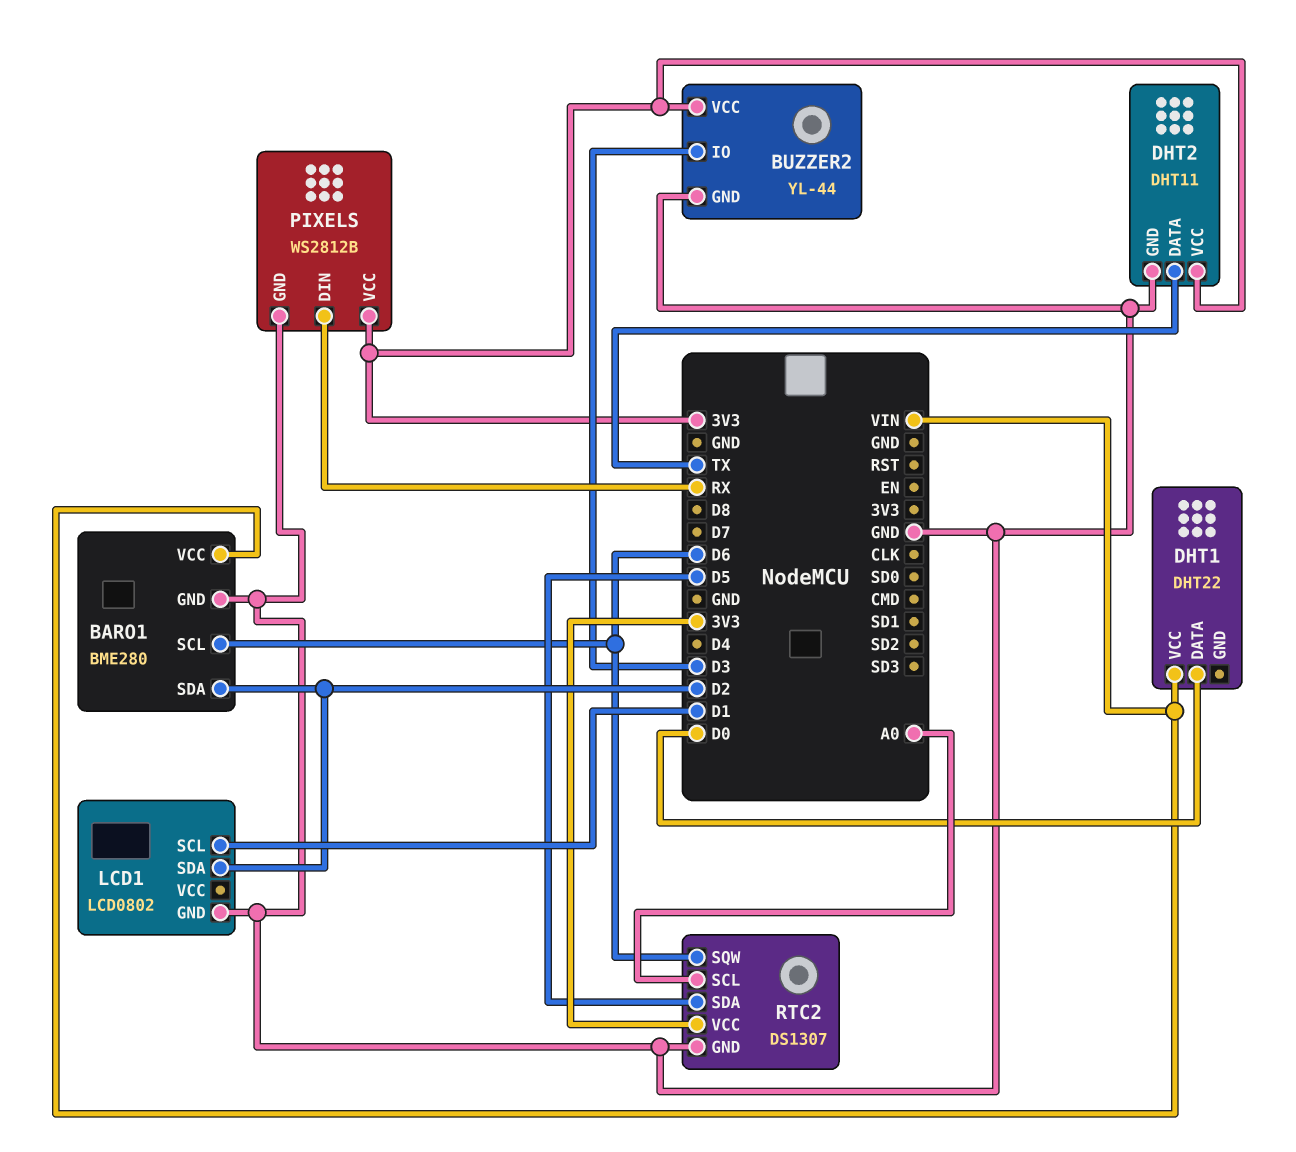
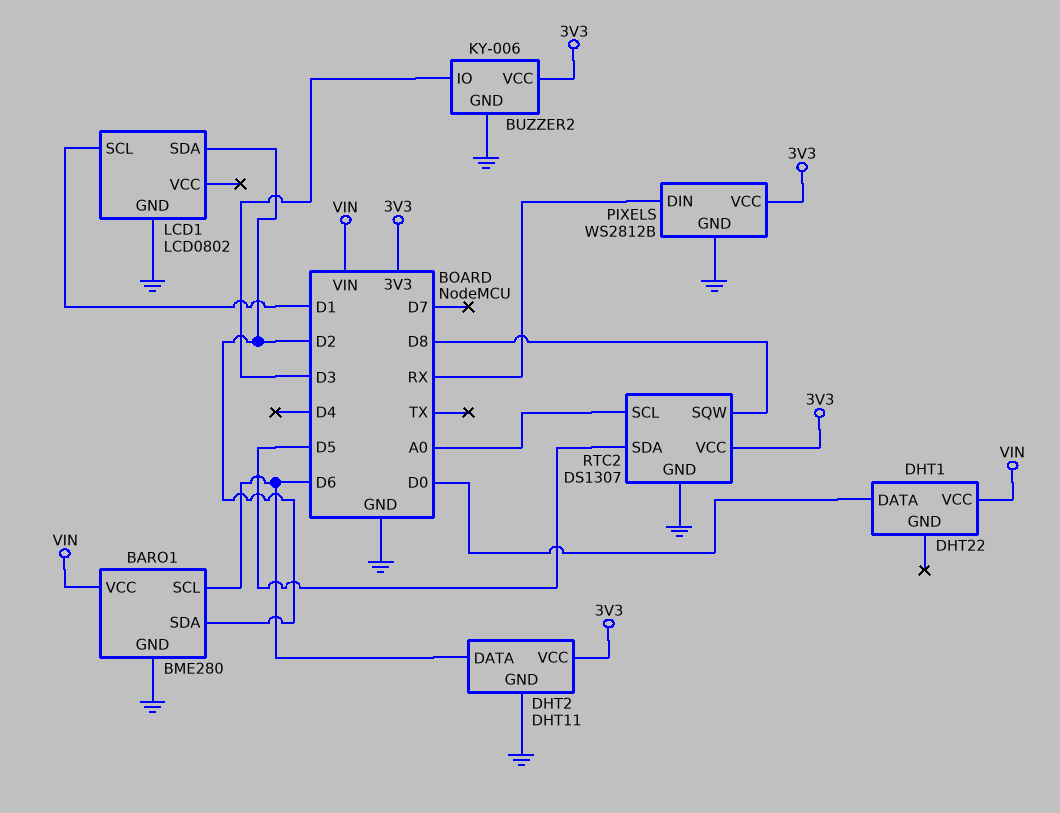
BUZZER2: YL-44 -> KY-006
DHT2 pin DATA: TX -> D6
RTC2 pin SQW: D6 -> D8

